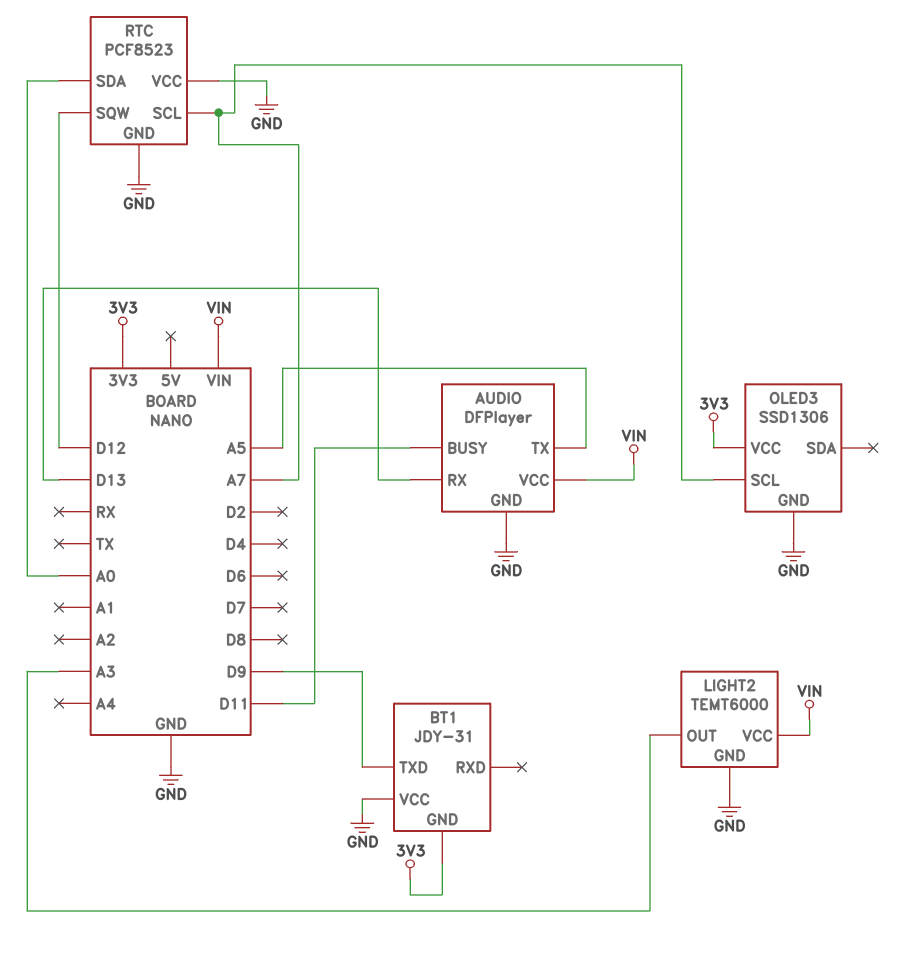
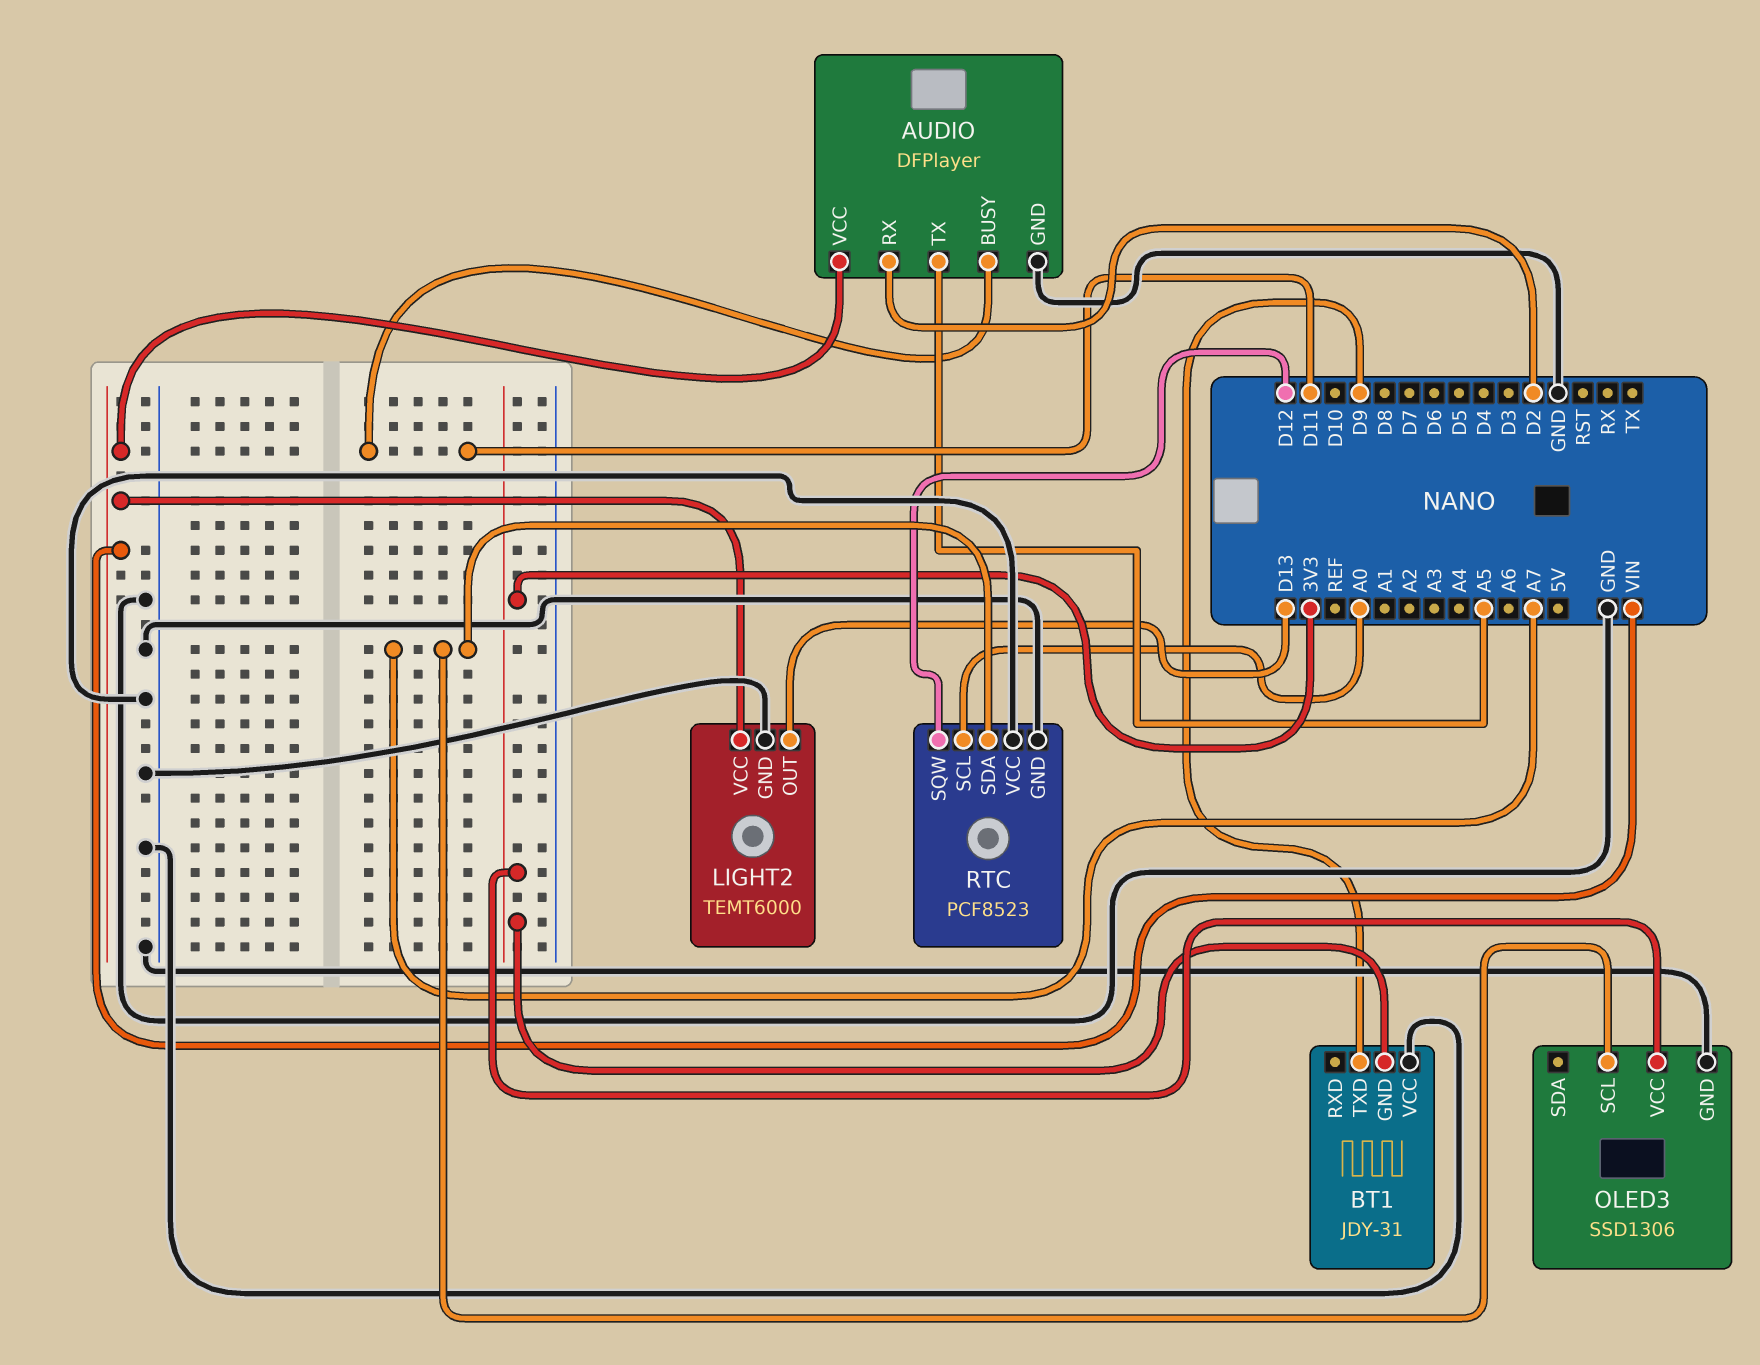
AUDIO pin RX: D13 -> D2
LIGHT2 pin OUT: A3 -> D13
RTC pin SCL: A7 -> A0
RTC pin SDA: A0 -> A7

